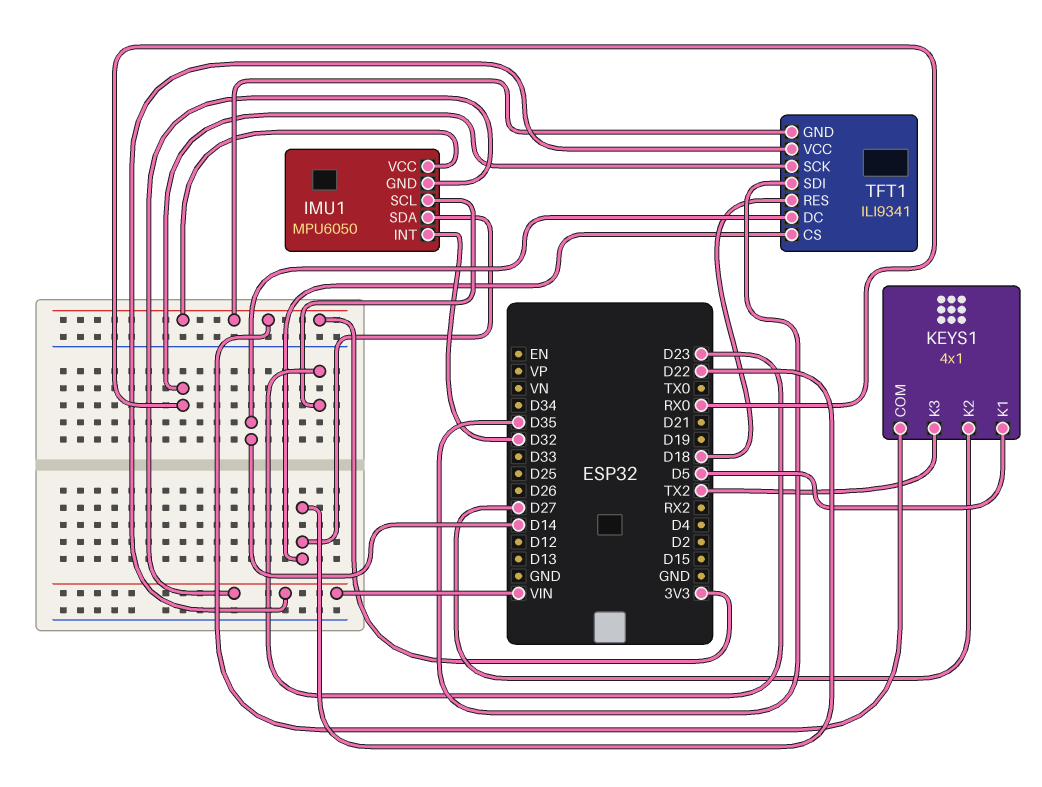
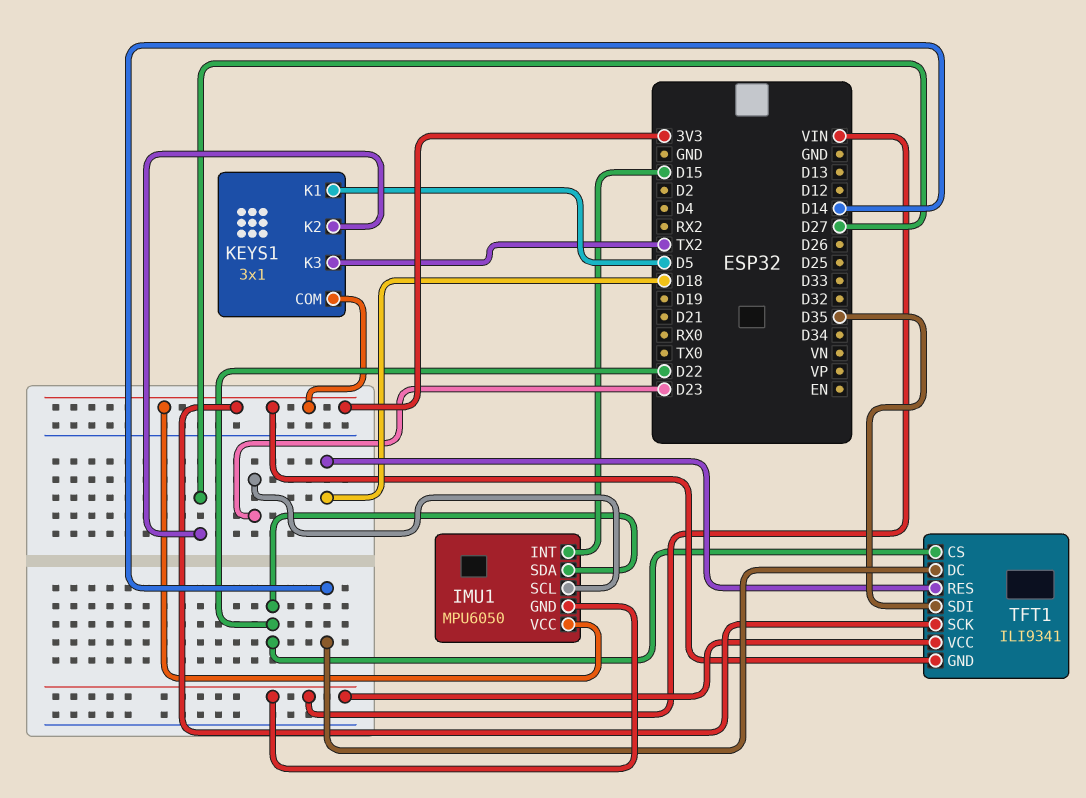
IMU1 pin INT: D32 -> D15
KEYS1: 4x1 -> 3x1
TFT1 pin SCK: RX0 -> 3V3

